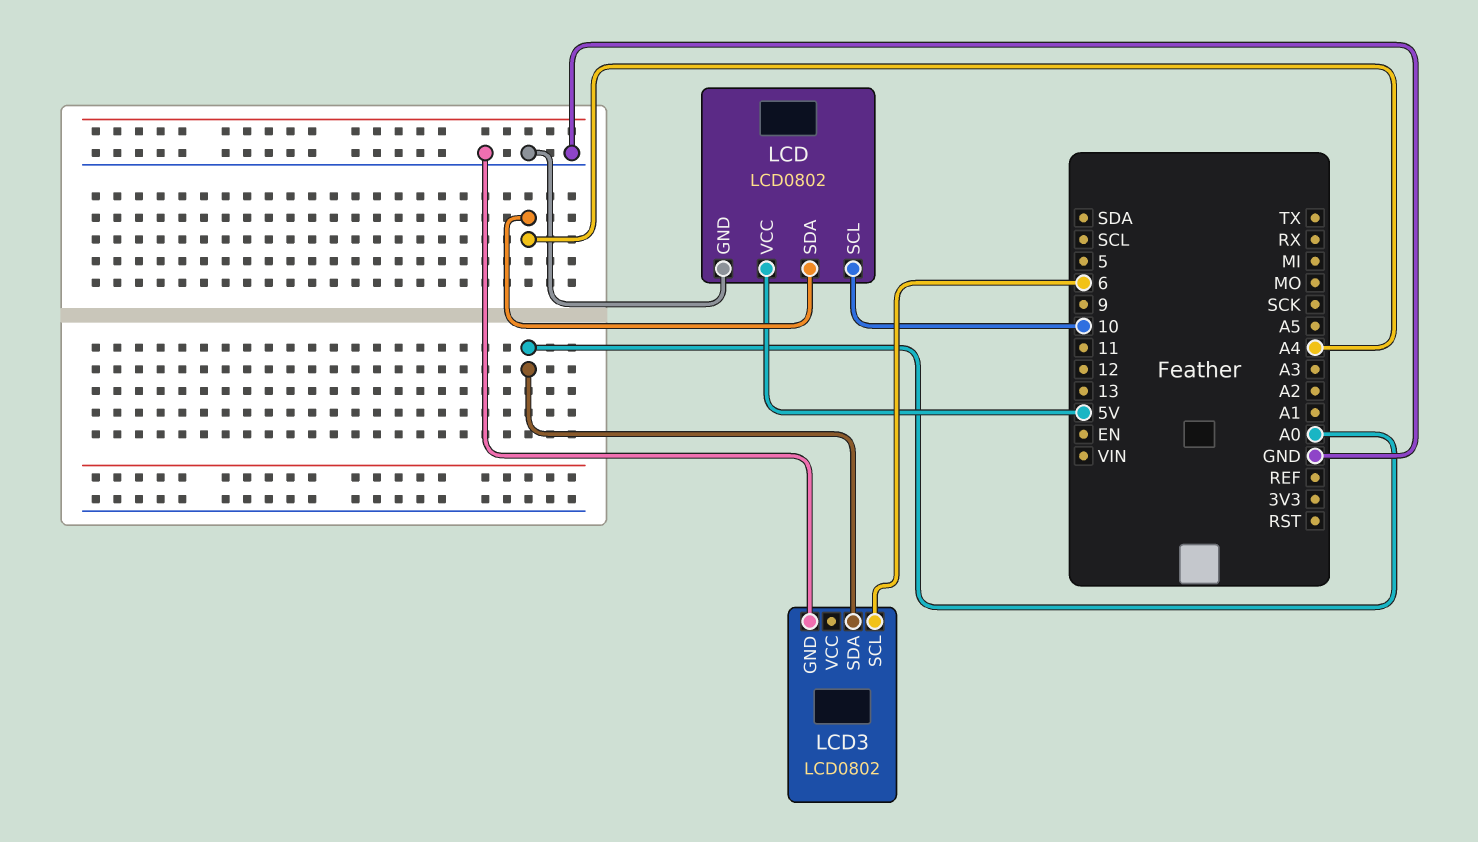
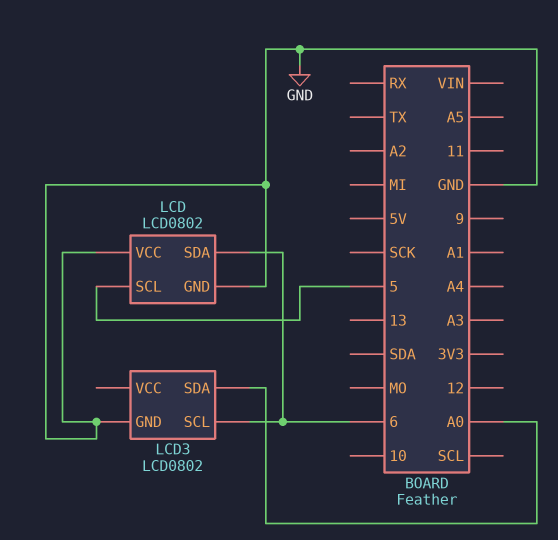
LCD pin SCL: 10 -> 5
LCD pin SDA: A4 -> 6
LCD pin VCC: 5V -> GND

